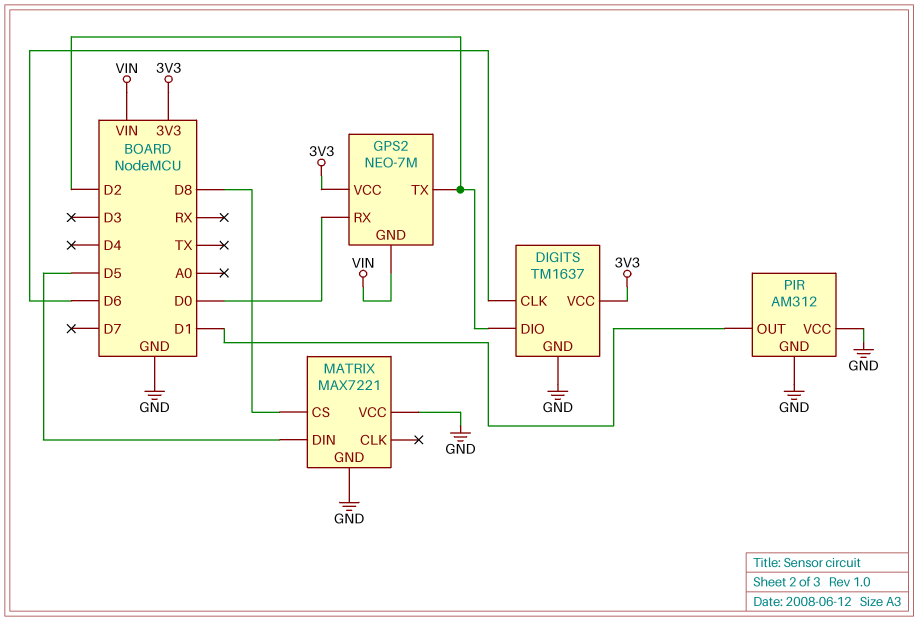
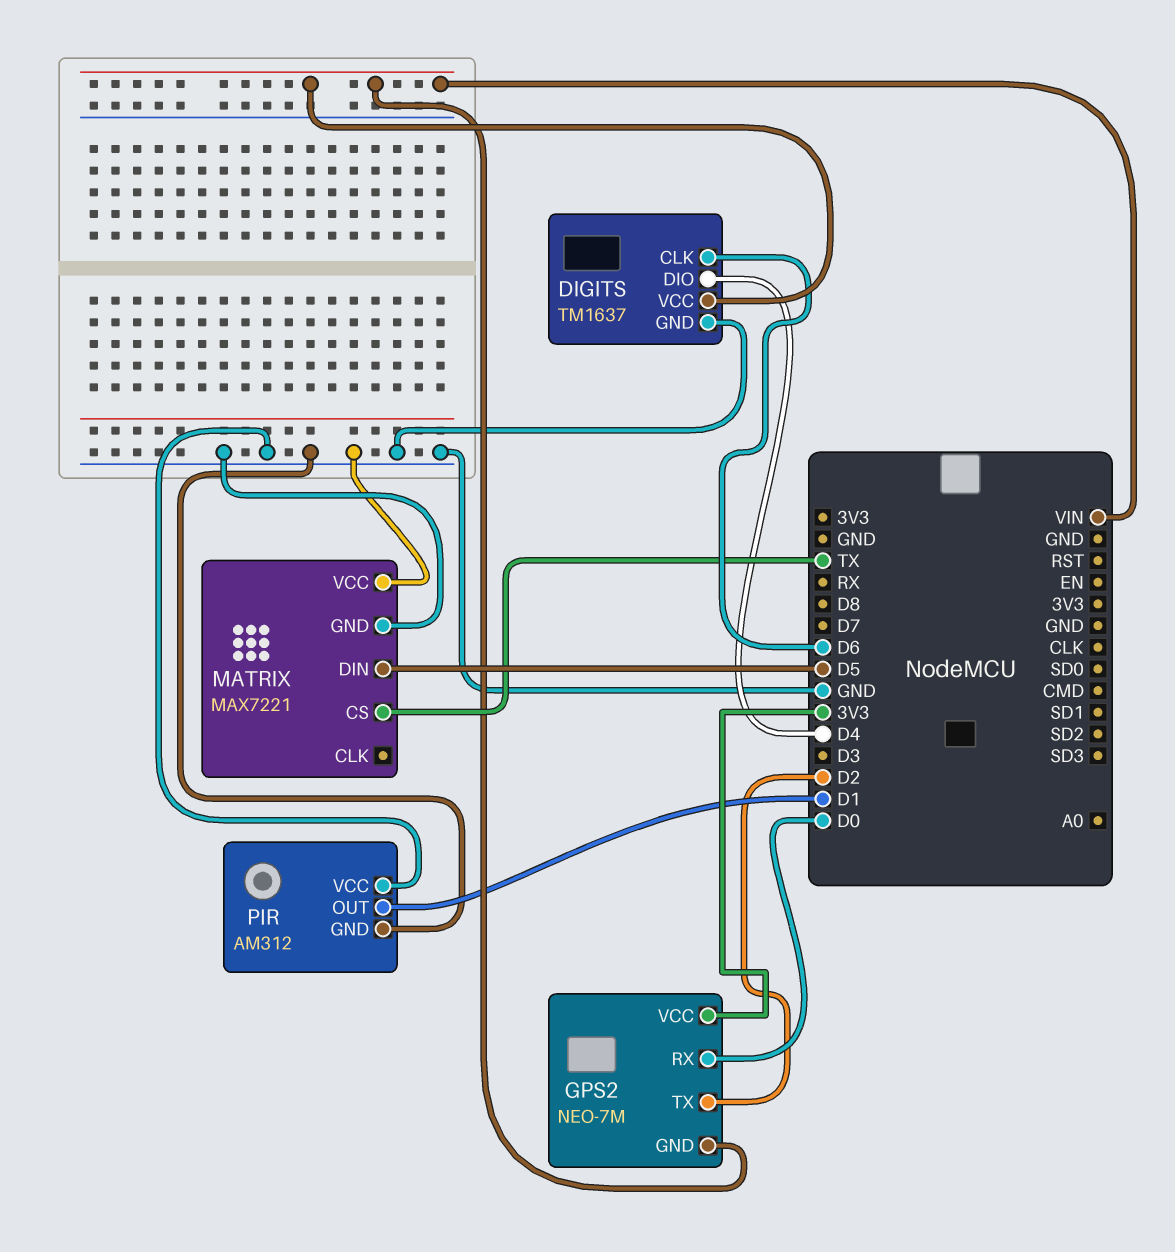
DIGITS pin DIO: D2 -> D4
DIGITS pin VCC: 3V3 -> VIN
MATRIX pin CS: D8 -> TX

